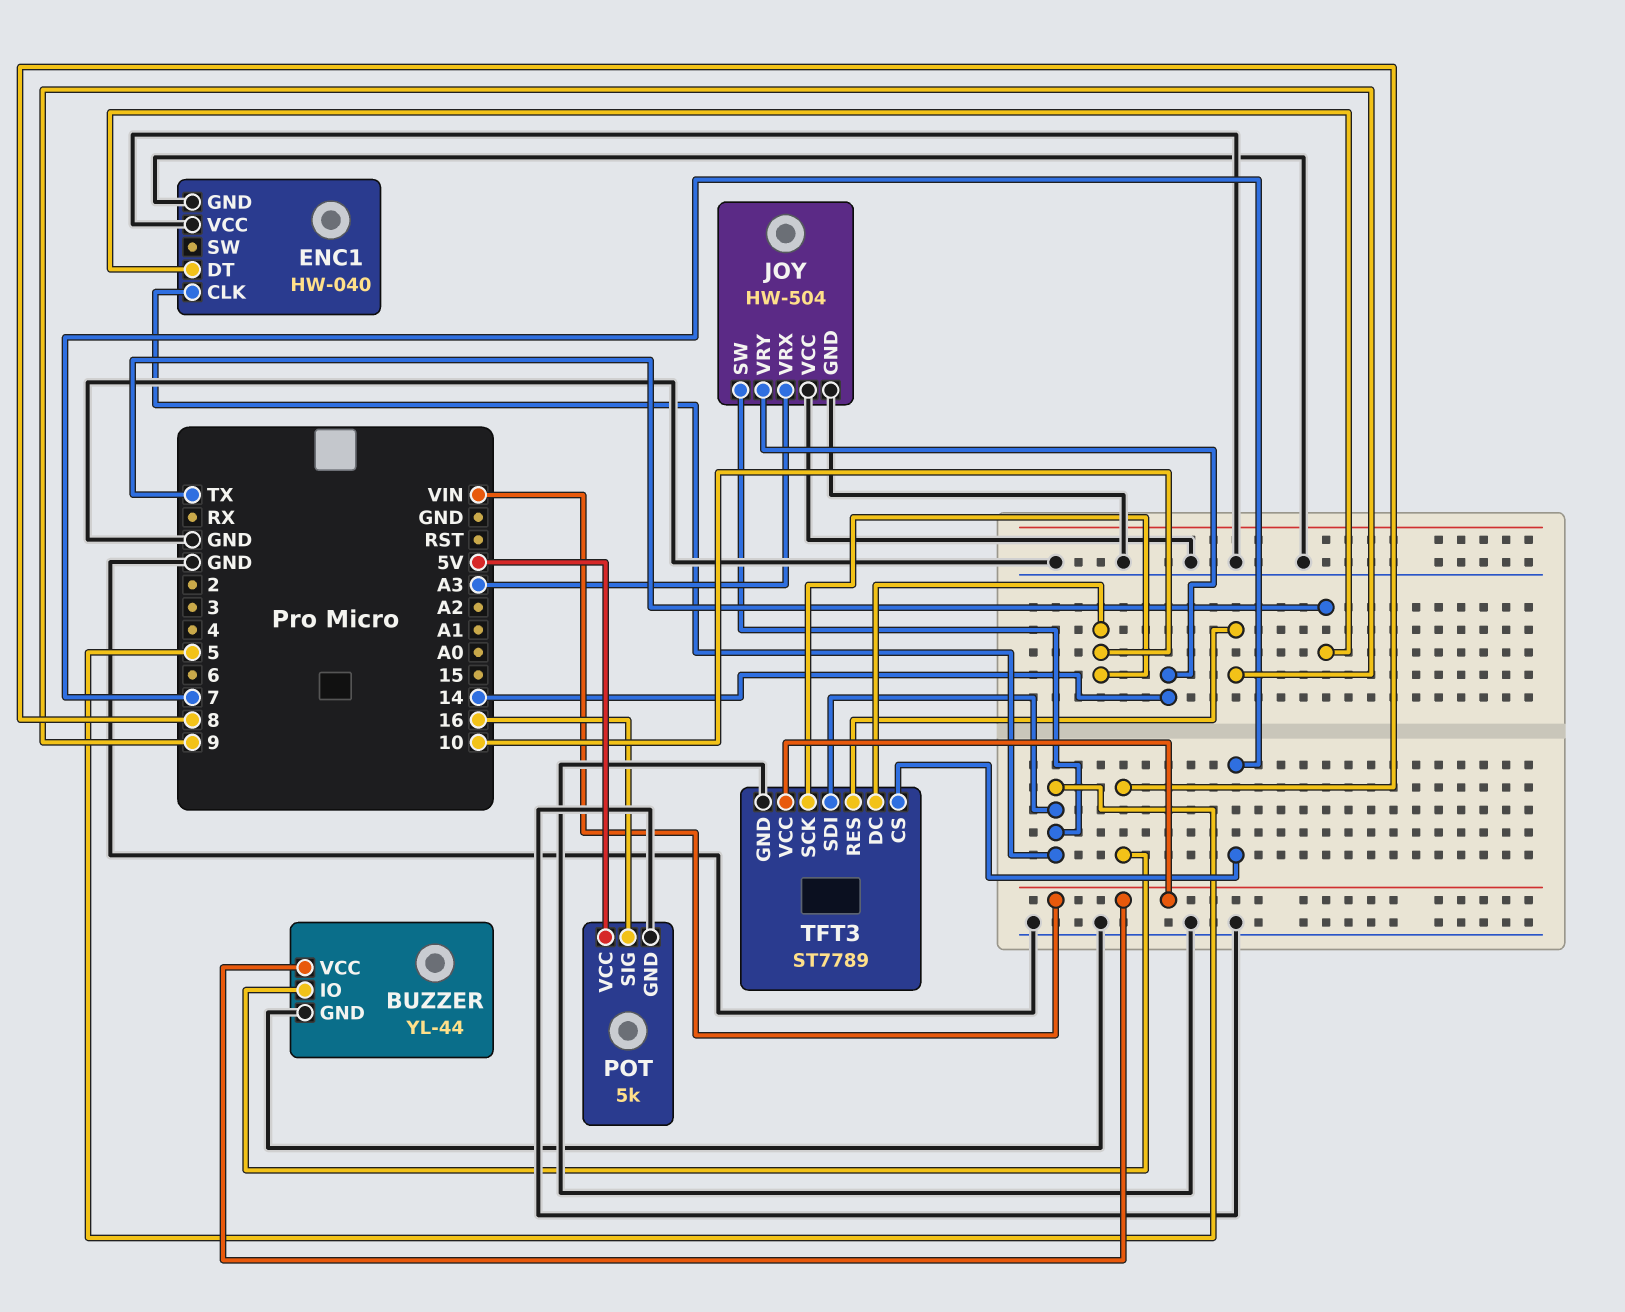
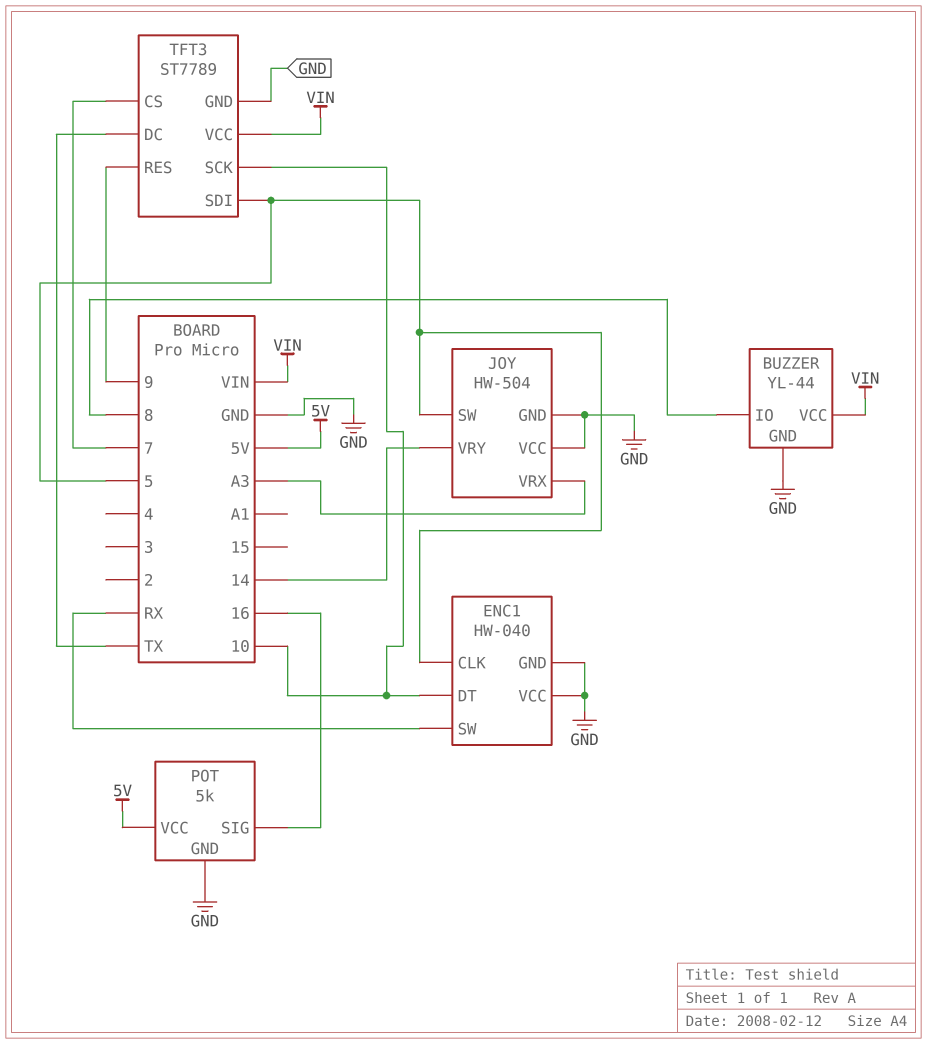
ENC1 pin DT: TX -> 10
ENC1 pin SW: none -> RX
TFT3 pin DC: 10 -> TX

